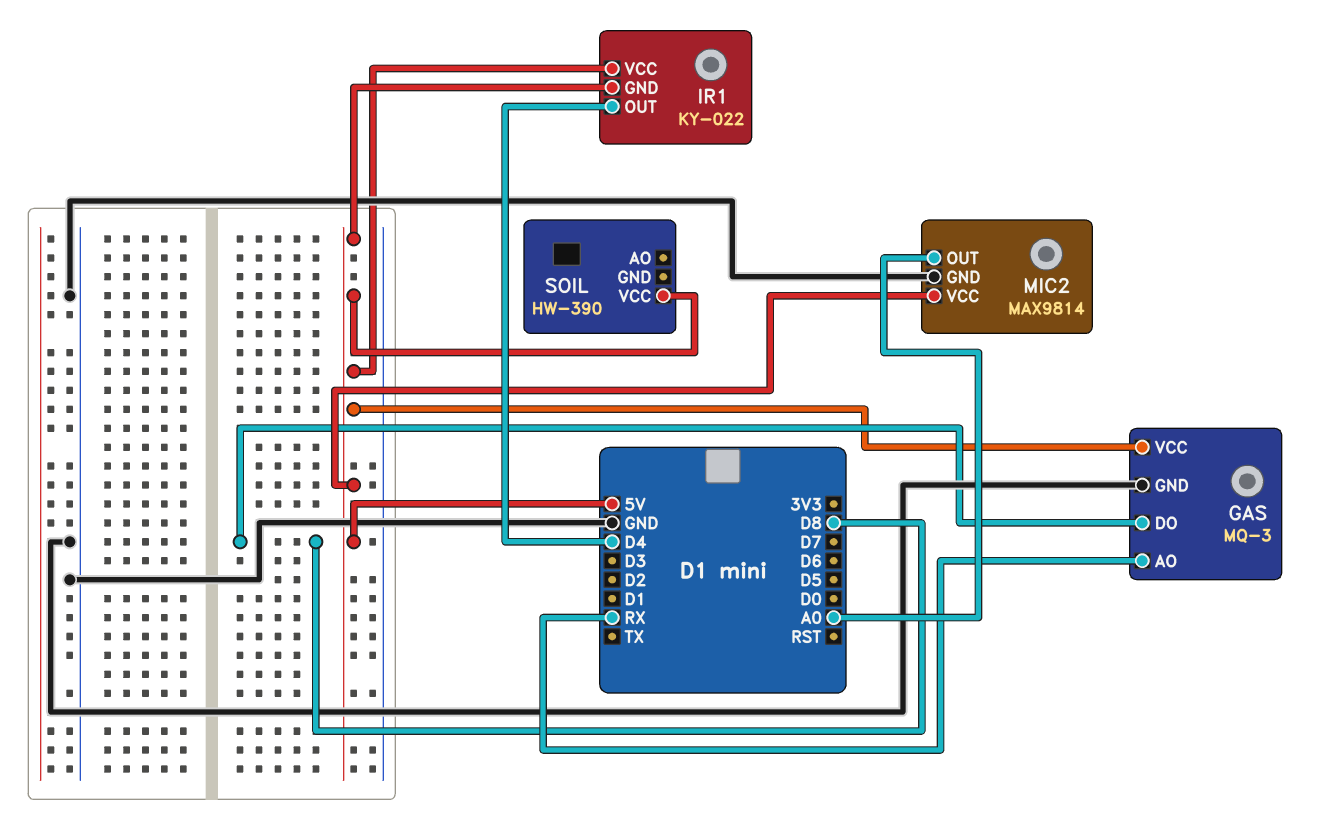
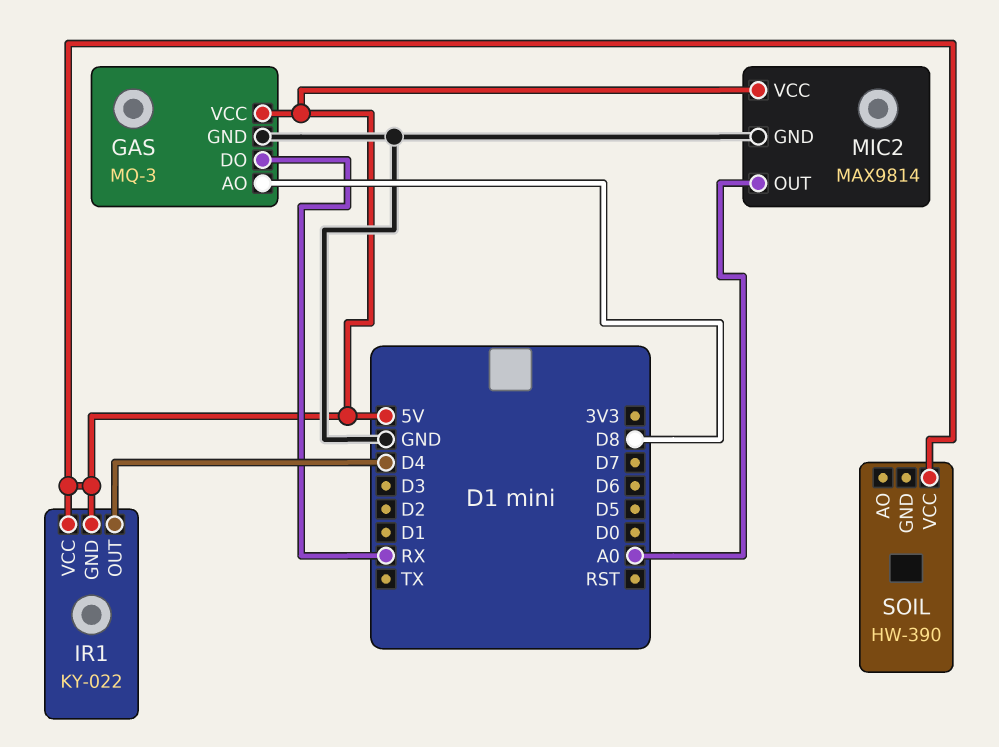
GAS pin AO: RX -> D8
GAS pin DO: D8 -> RX

